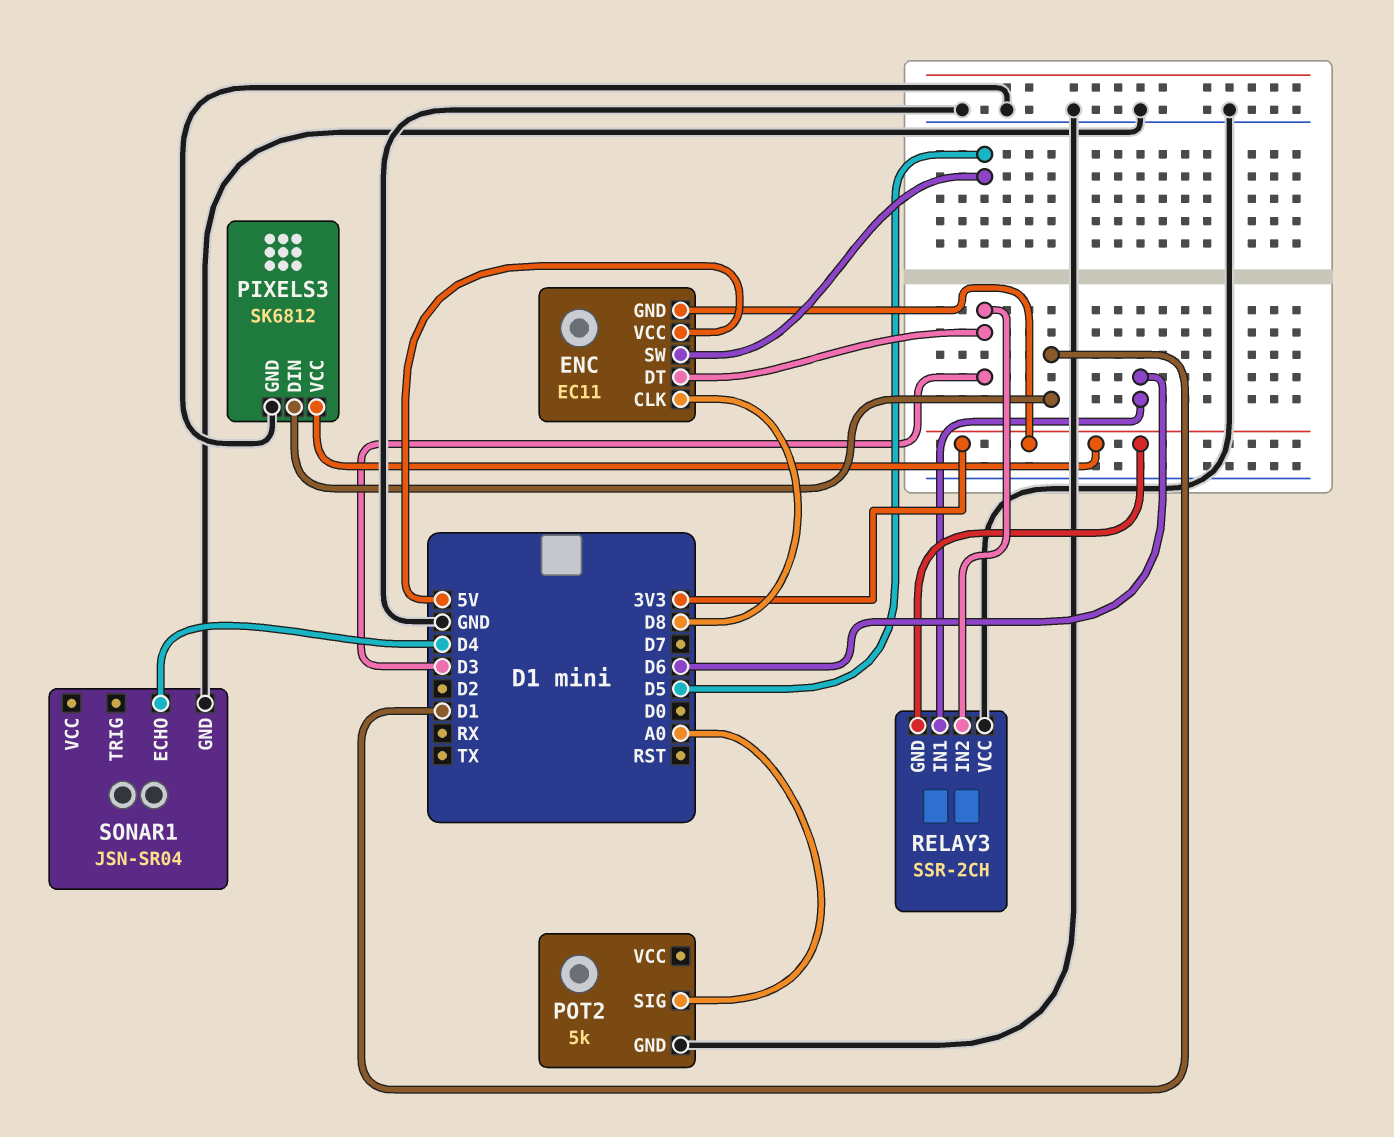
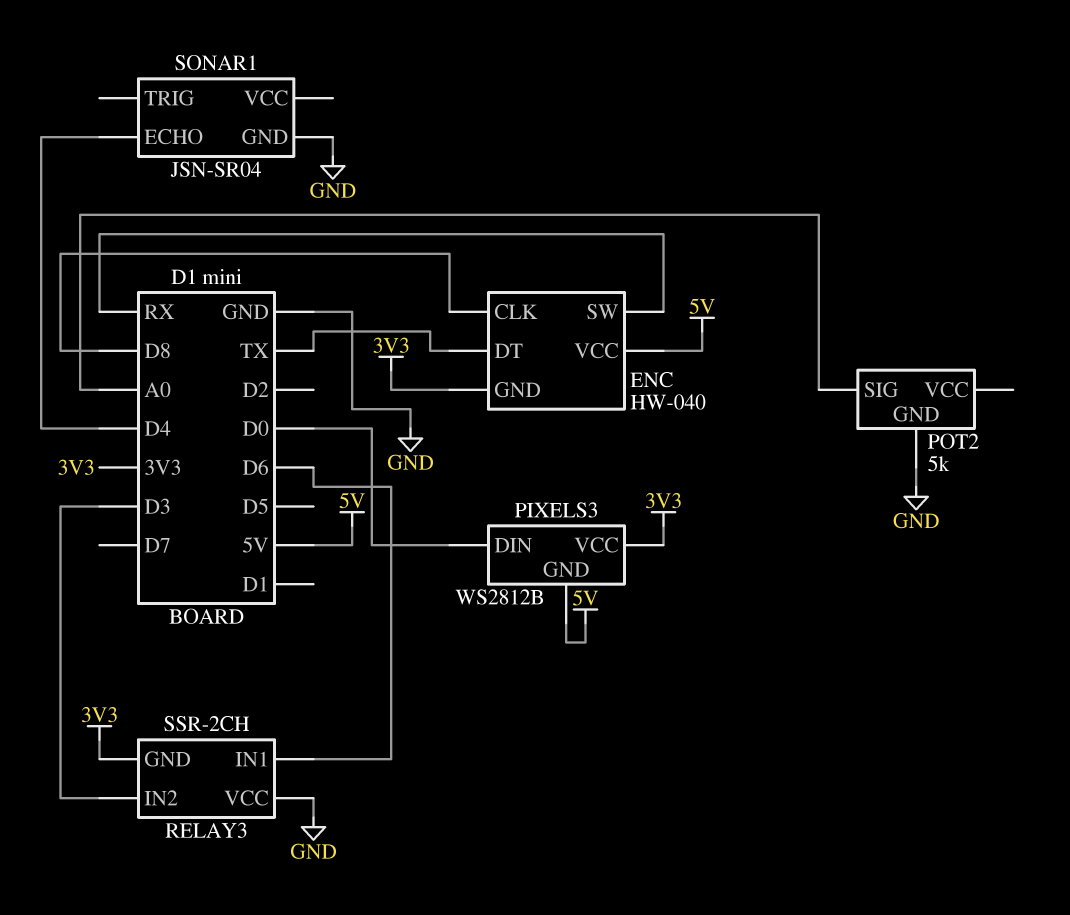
ENC: EC11 -> HW-040
ENC pin DT: D3 -> TX
ENC pin SW: D5 -> RX
PIXELS3: SK6812 -> WS2812B
PIXELS3 pin DIN: D1 -> D0
PIXELS3 pin GND: GND -> 5V

